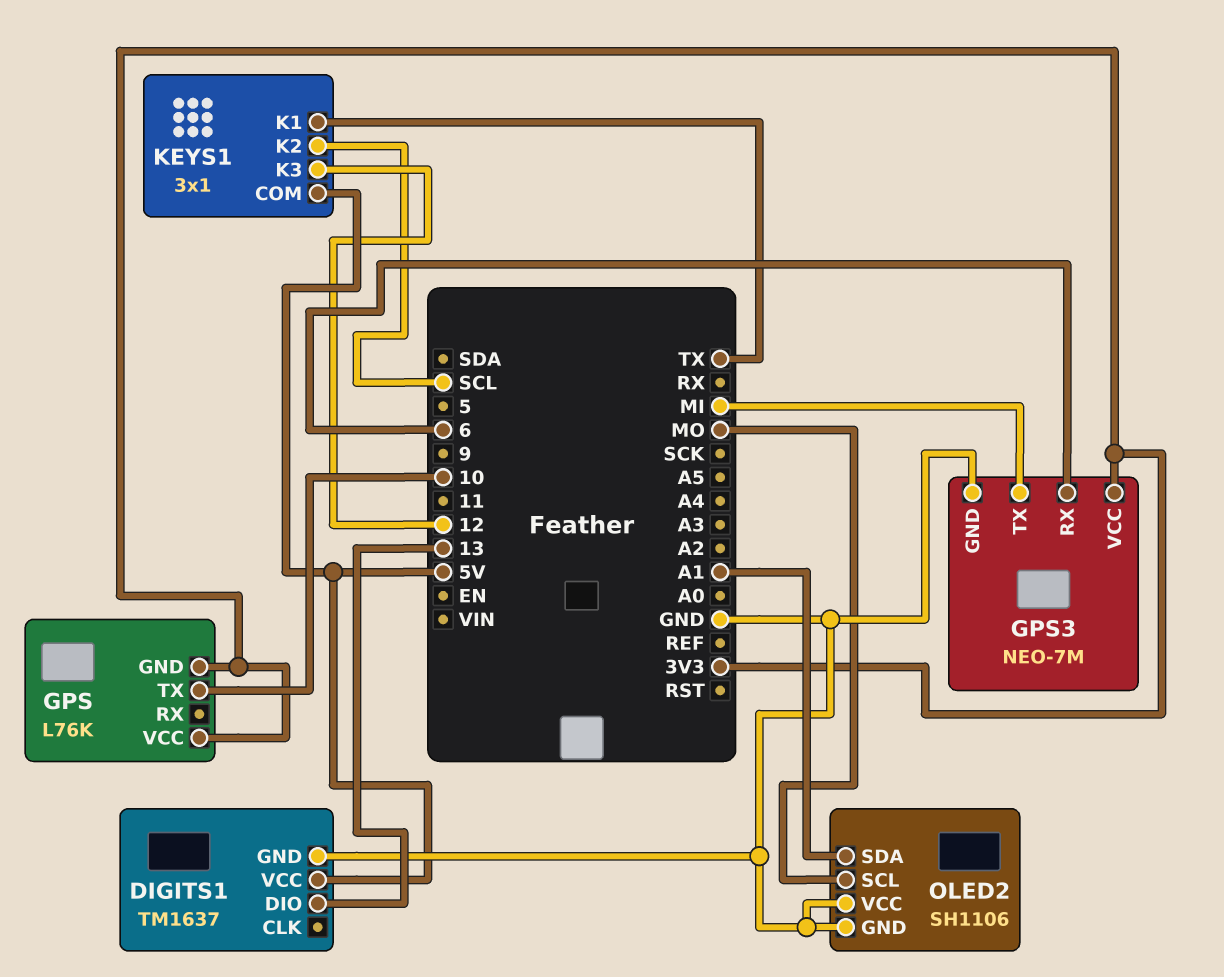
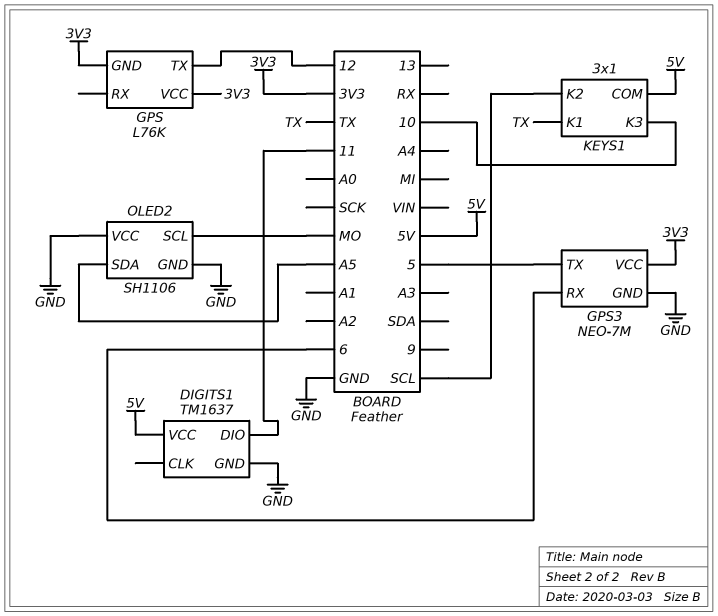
DIGITS1 pin DIO: 13 -> 11
GPS pin TX: 10 -> 12
GPS3 pin TX: MI -> 5
KEYS1 pin K3: 12 -> 10
OLED2 pin SDA: A1 -> A5

